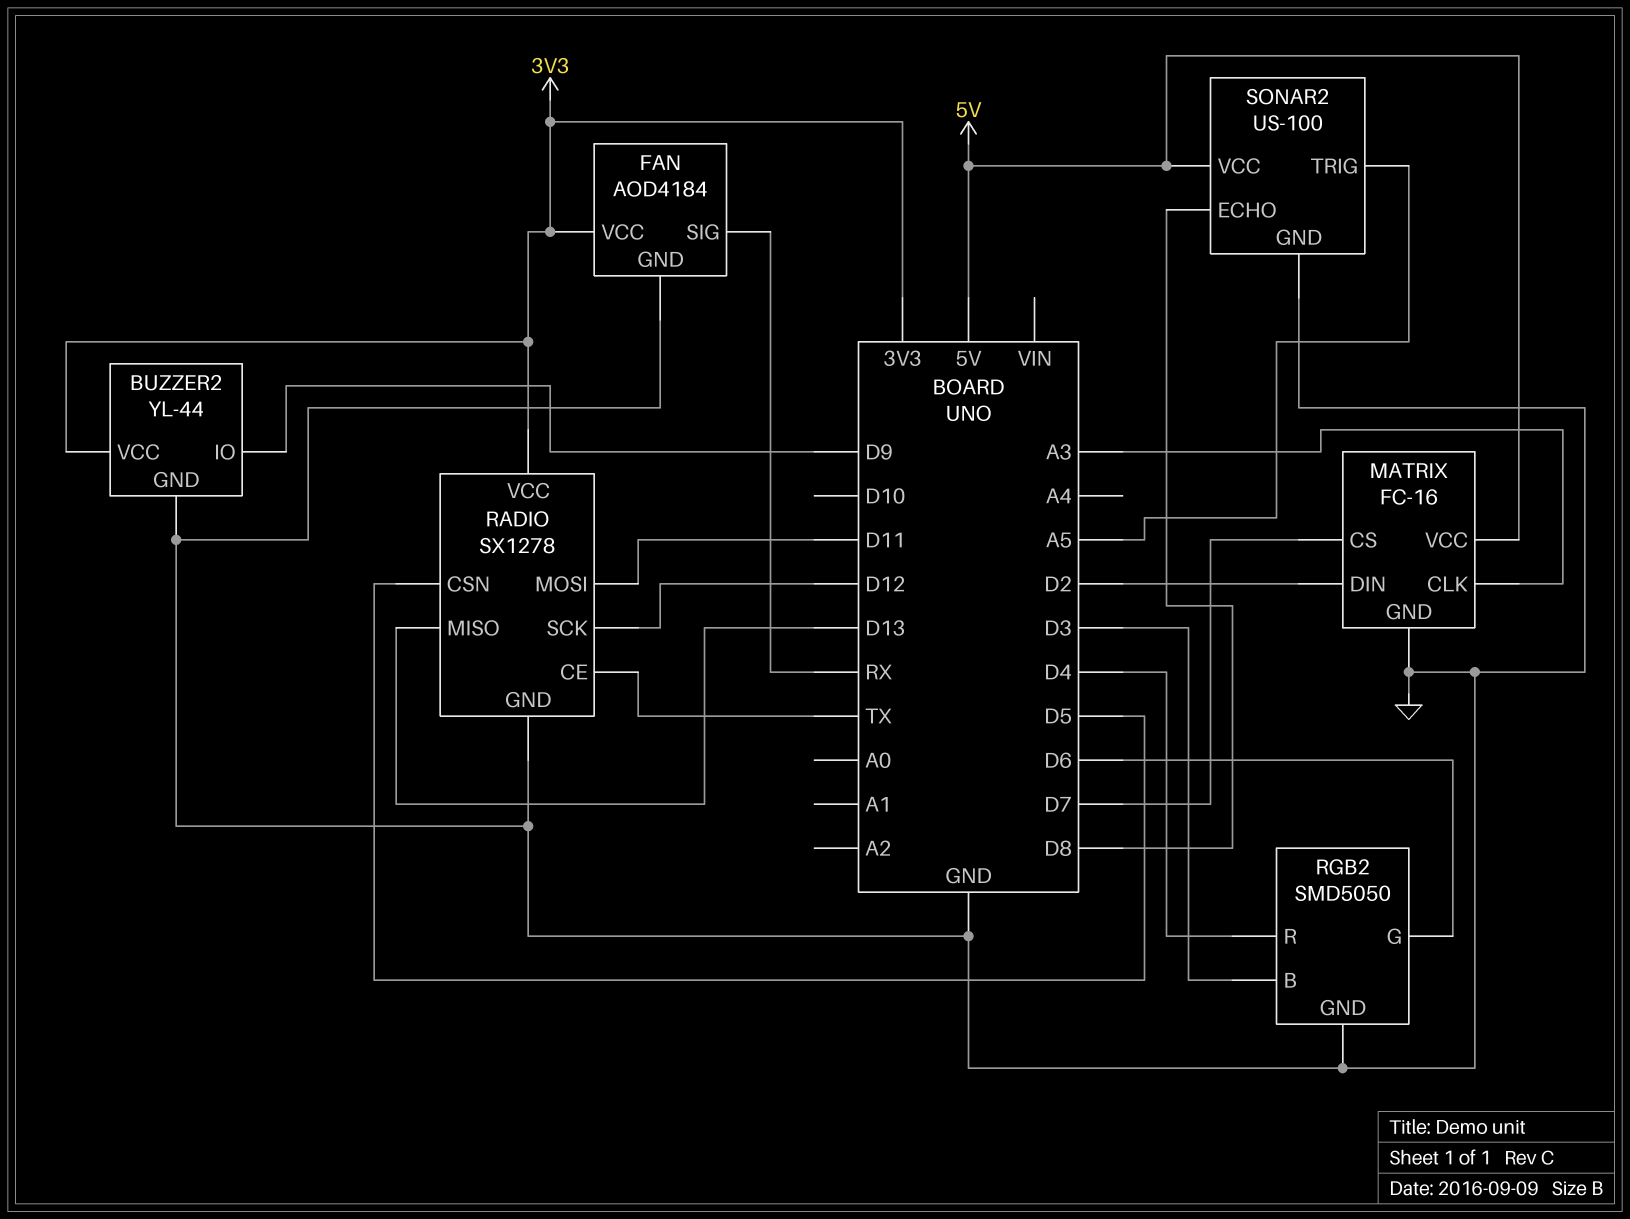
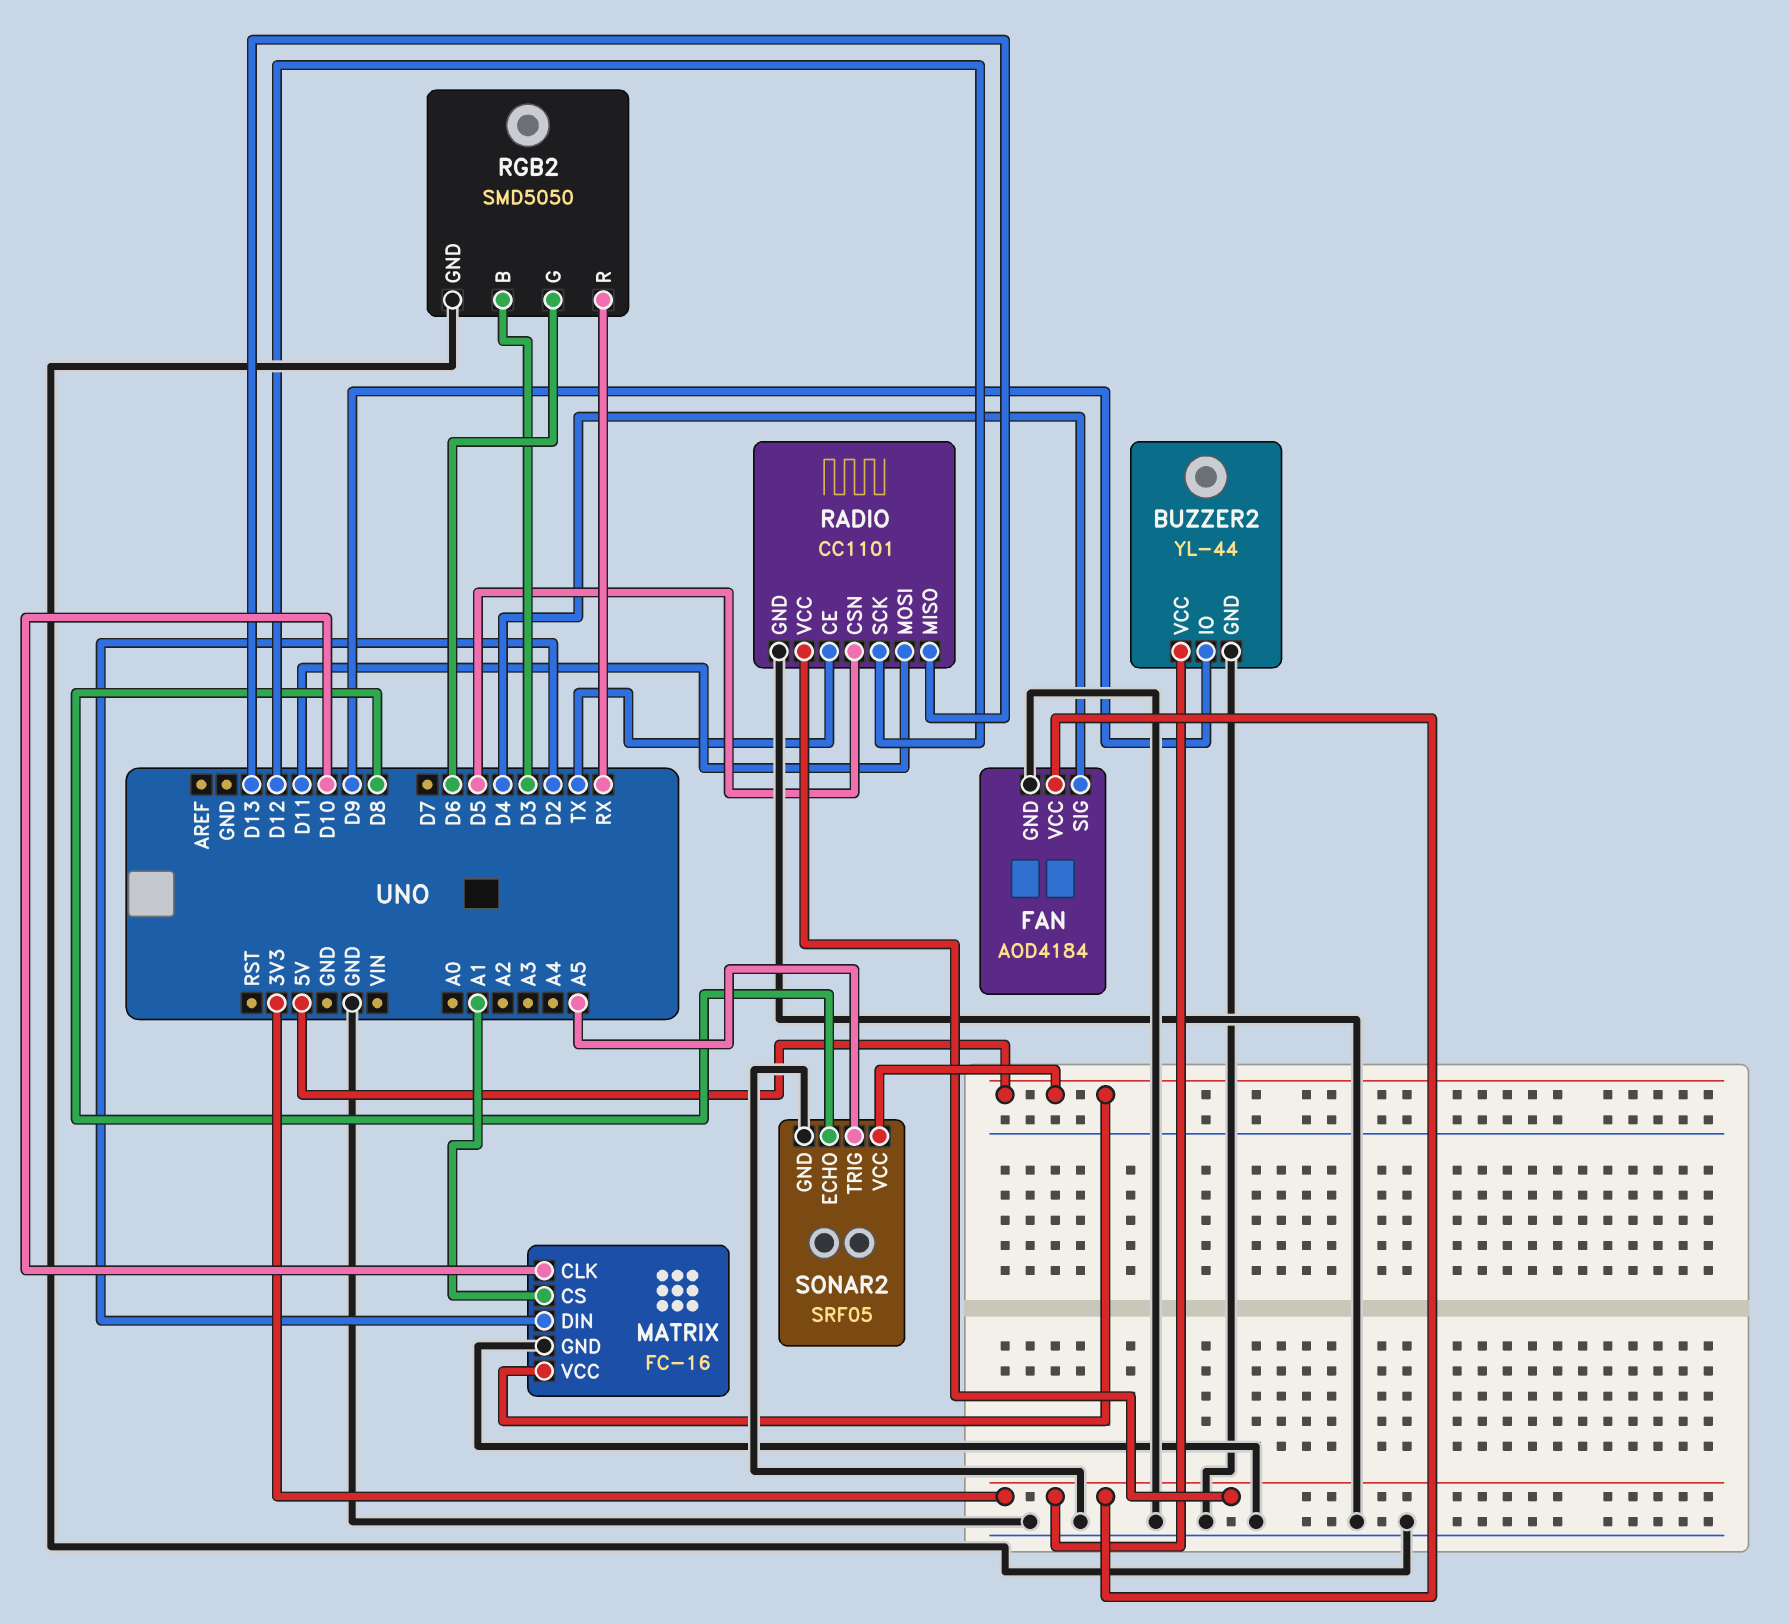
FAN pin SIG: RX -> D4
MATRIX pin CLK: A3 -> D10
MATRIX pin CS: D7 -> A1
RADIO: SX1278 -> CC1101
RGB2 pin R: D4 -> RX
SONAR2: US-100 -> SRF05

